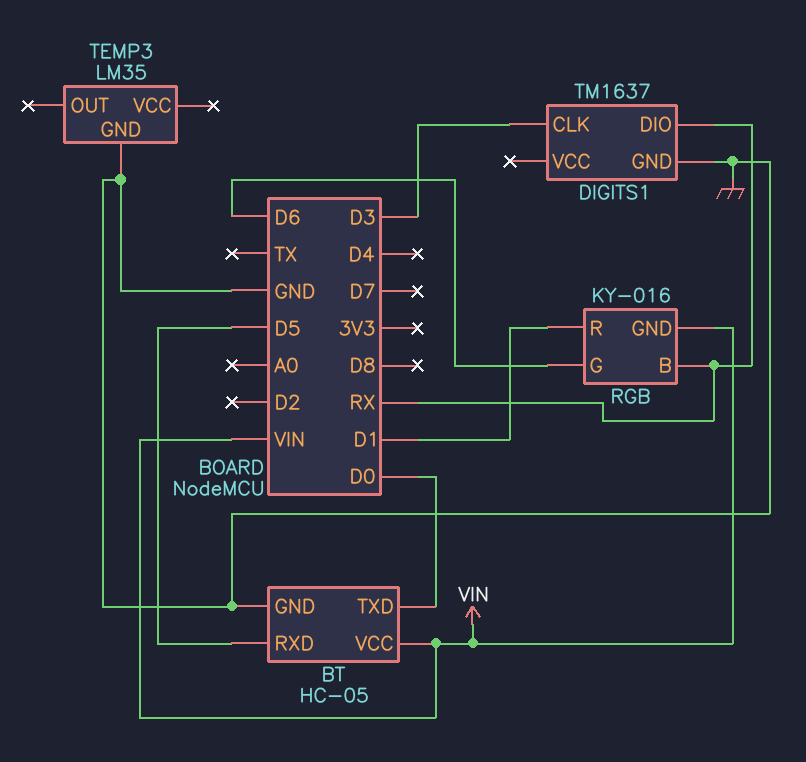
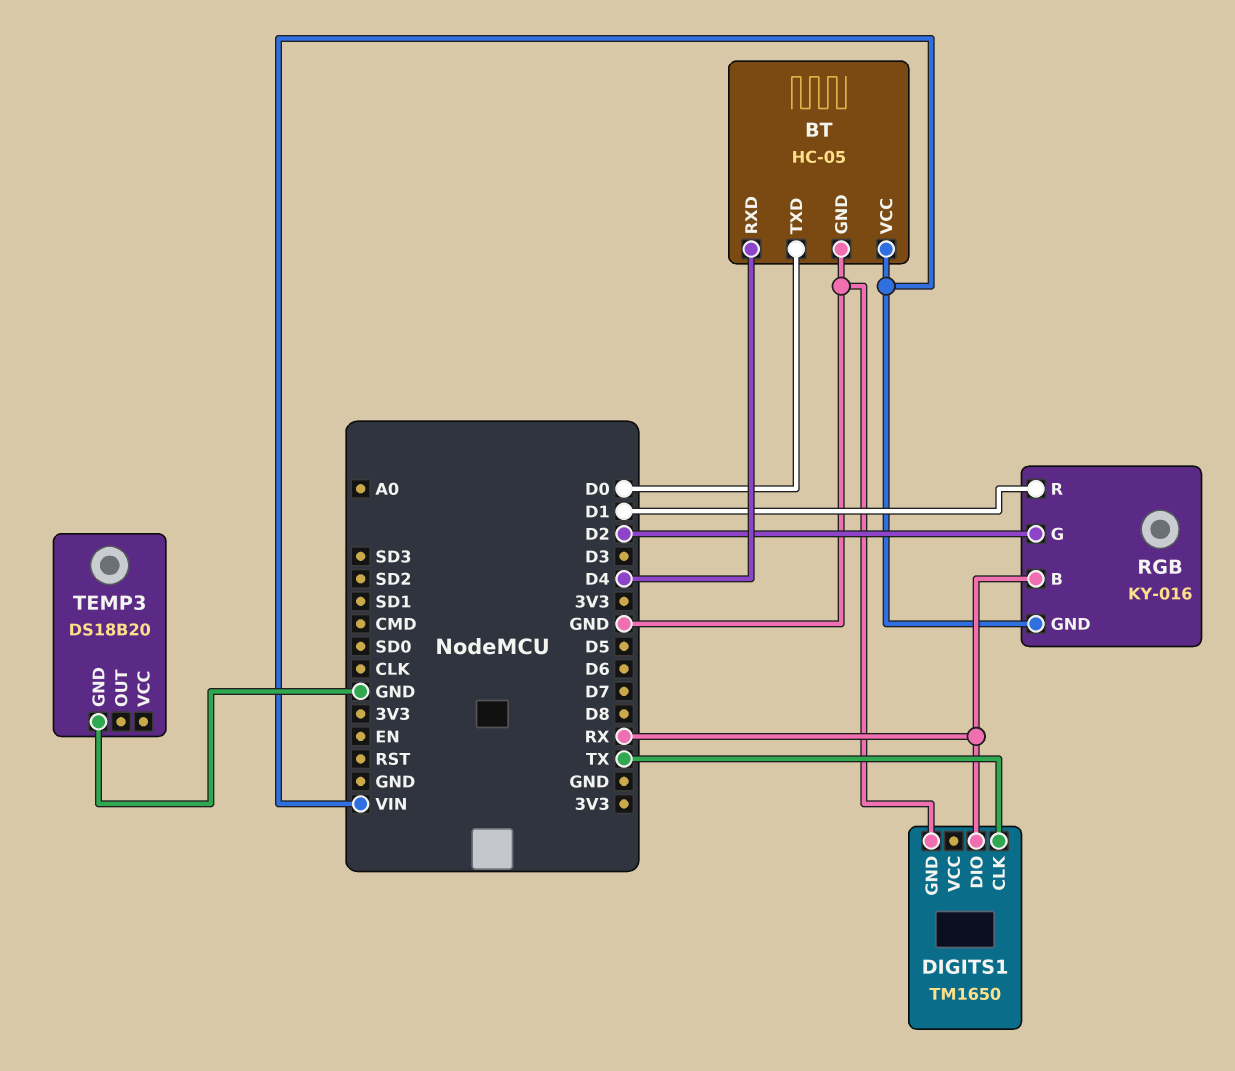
BT pin RXD: D5 -> D4
DIGITS1: TM1637 -> TM1650
DIGITS1 pin CLK: D3 -> TX
RGB pin G: D6 -> D2
TEMP3: LM35 -> DS18B20

